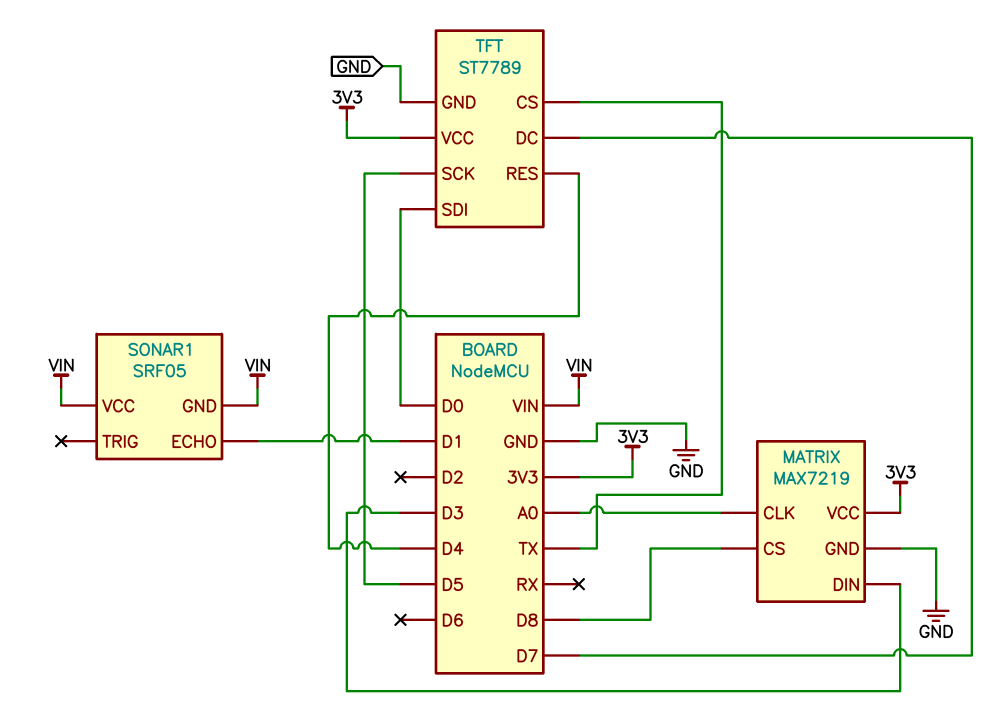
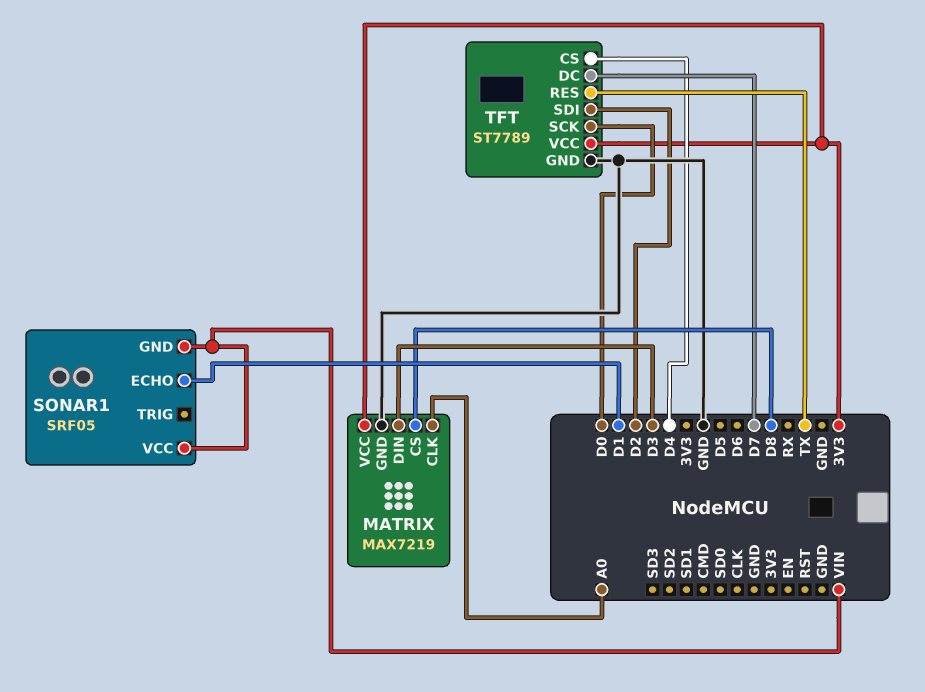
TFT pin CS: TX -> D4
TFT pin RES: D4 -> TX
TFT pin SCK: D5 -> D0
TFT pin SDI: D0 -> D2

